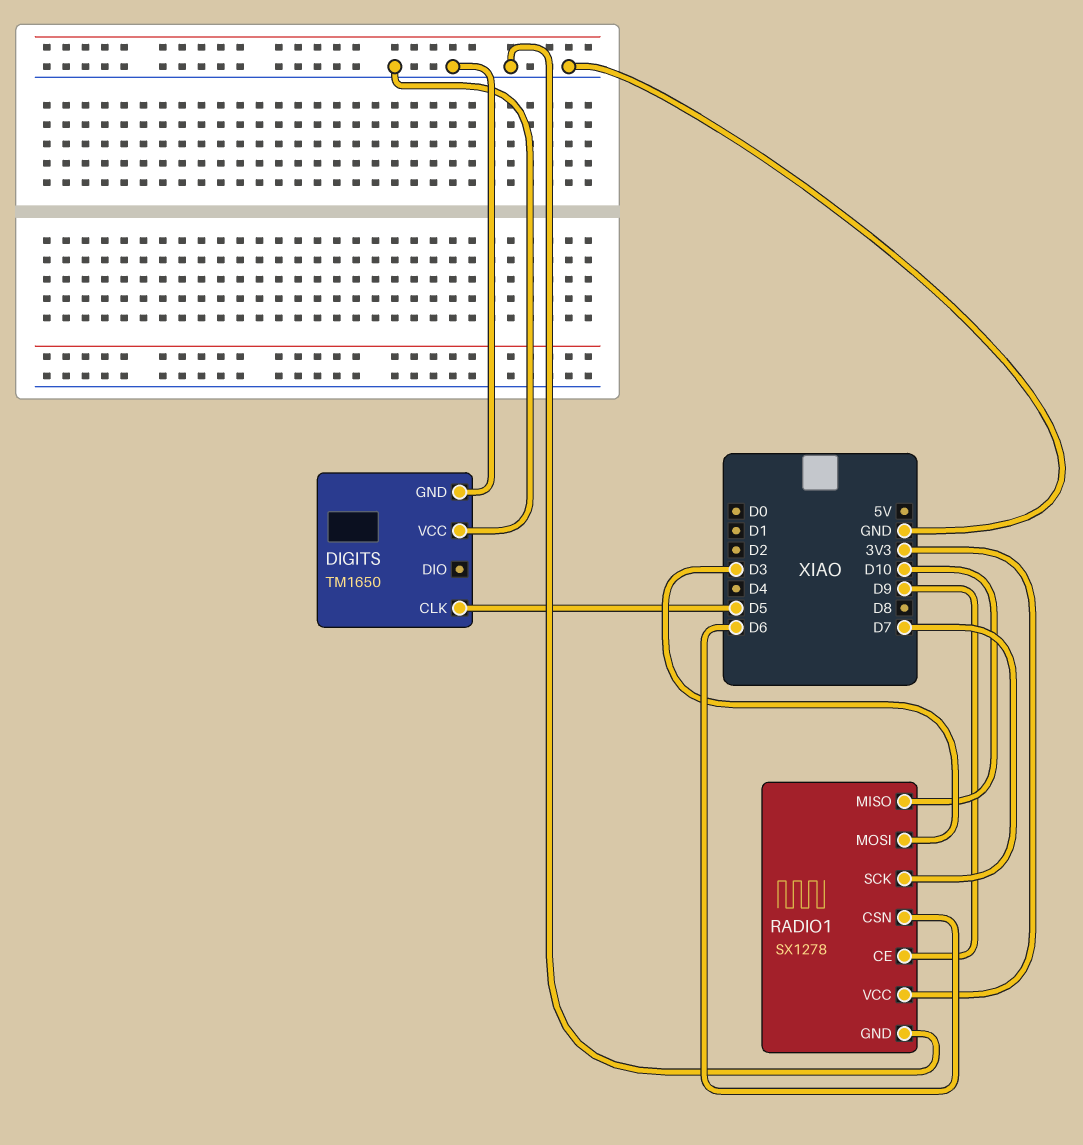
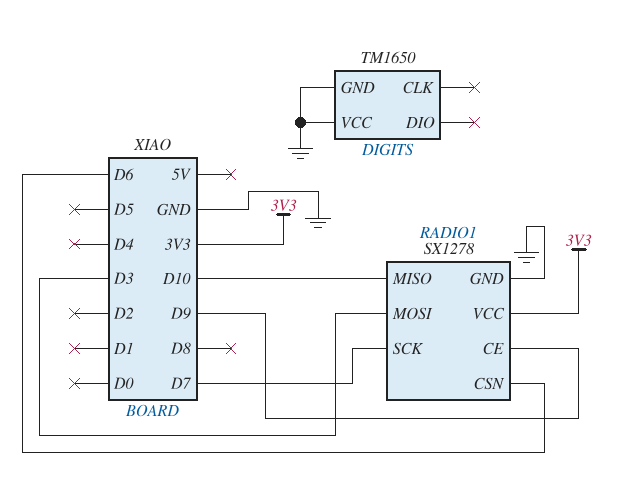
DIGITS pin CLK: D5 -> none

